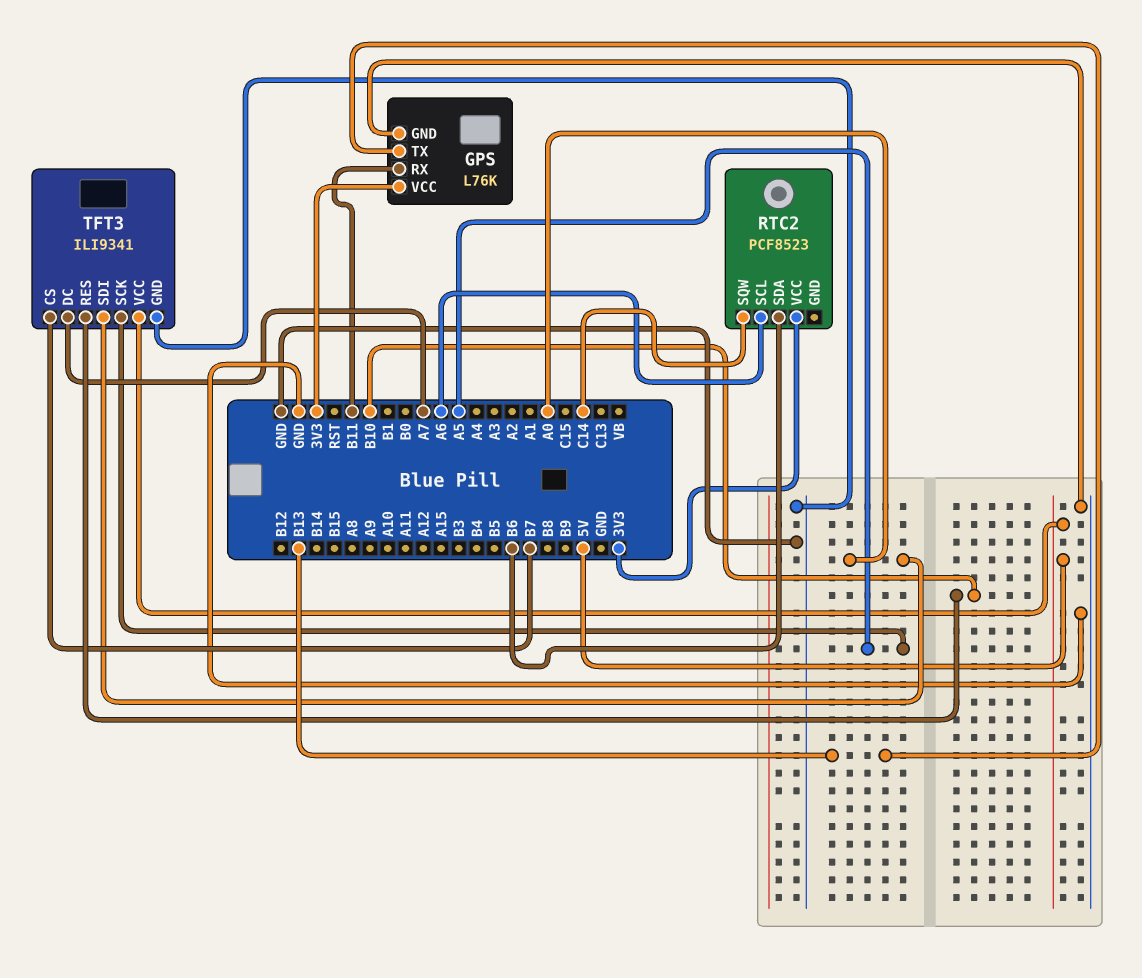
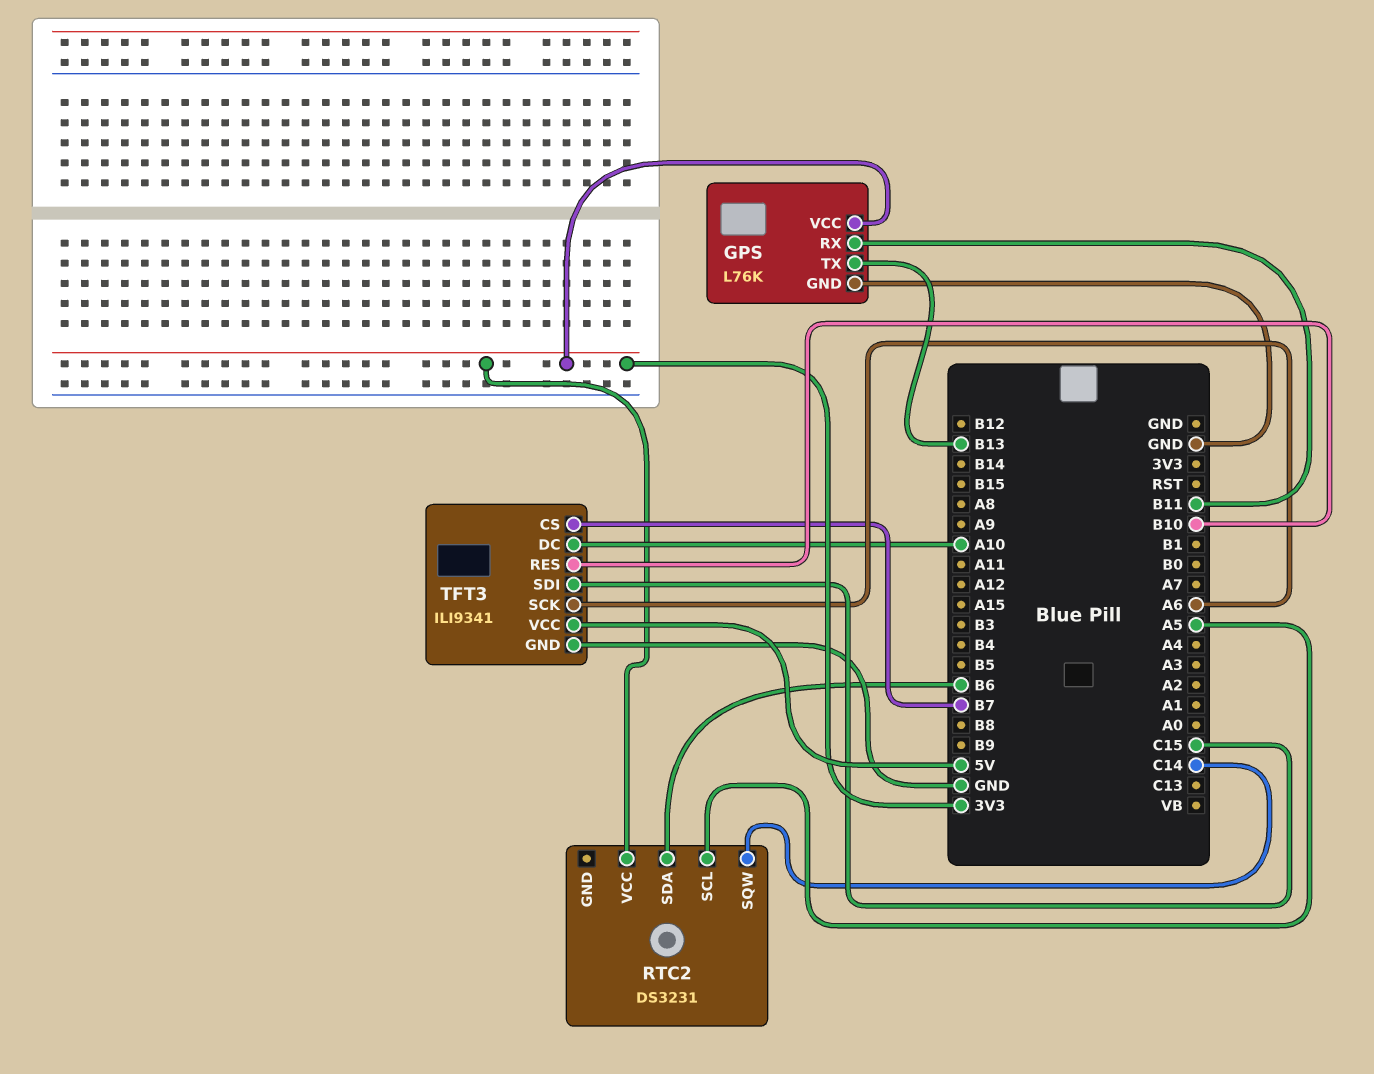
RTC2: PCF8523 -> DS3231
RTC2 pin SCL: A6 -> A5
TFT3 pin DC: A7 -> A10
TFT3 pin SCK: A5 -> A6
TFT3 pin SDI: A0 -> C15

